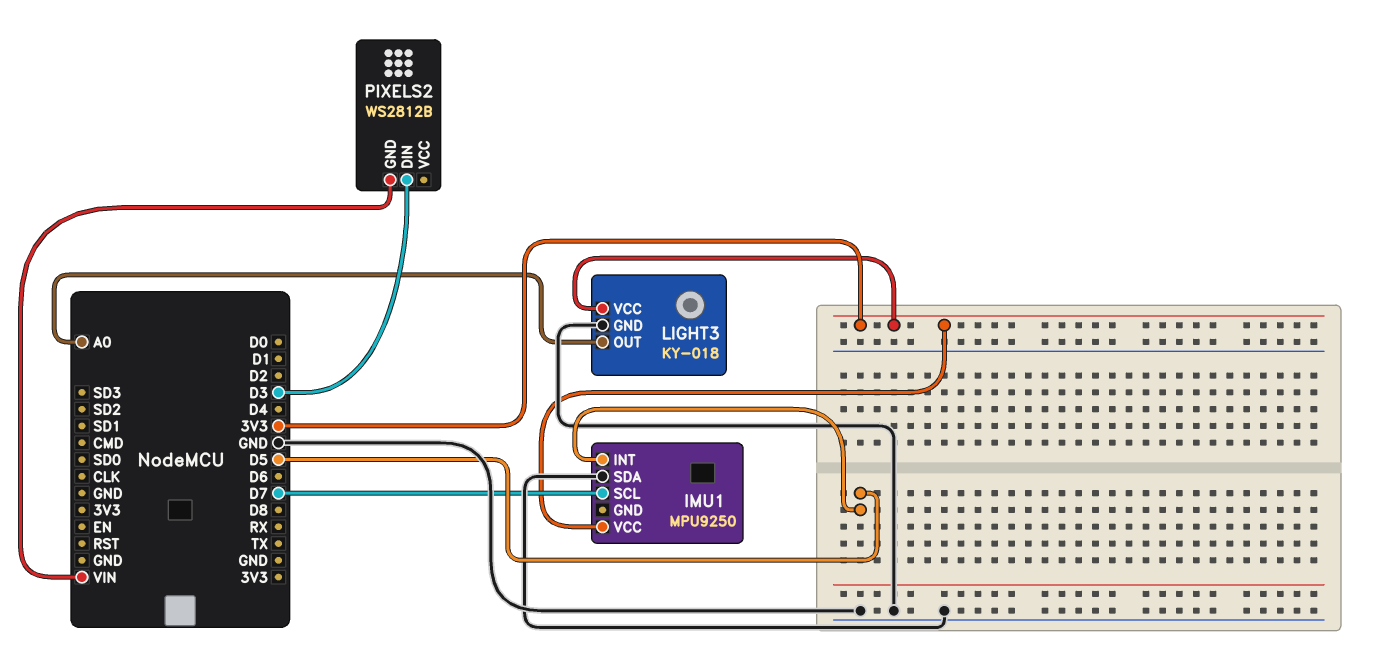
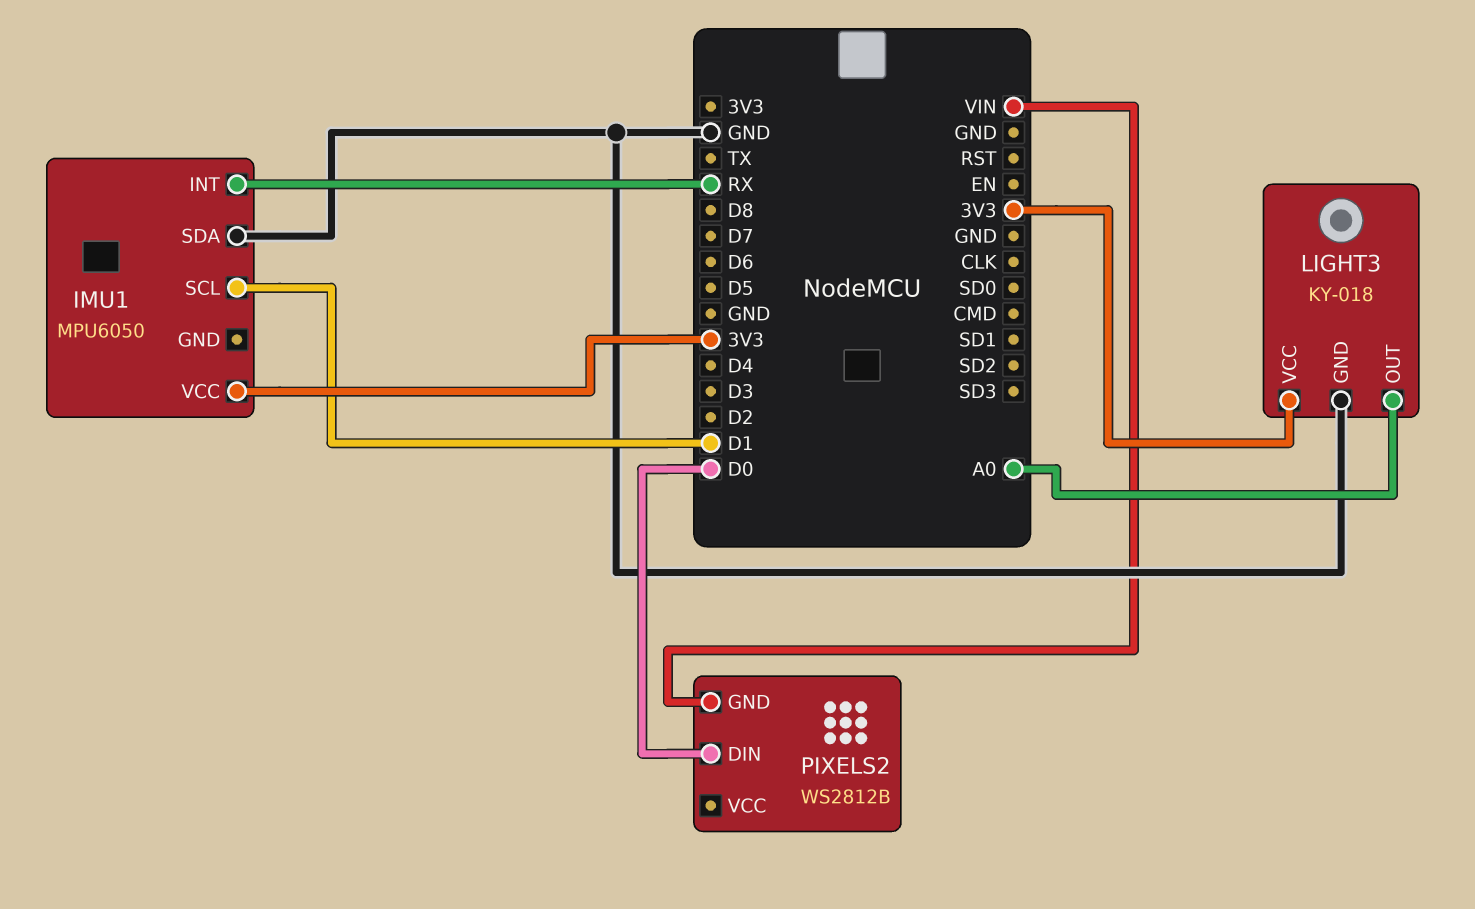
IMU1: MPU9250 -> MPU6050
IMU1 pin INT: D5 -> RX
IMU1 pin SCL: D7 -> D1
PIXELS2 pin DIN: D3 -> D0

